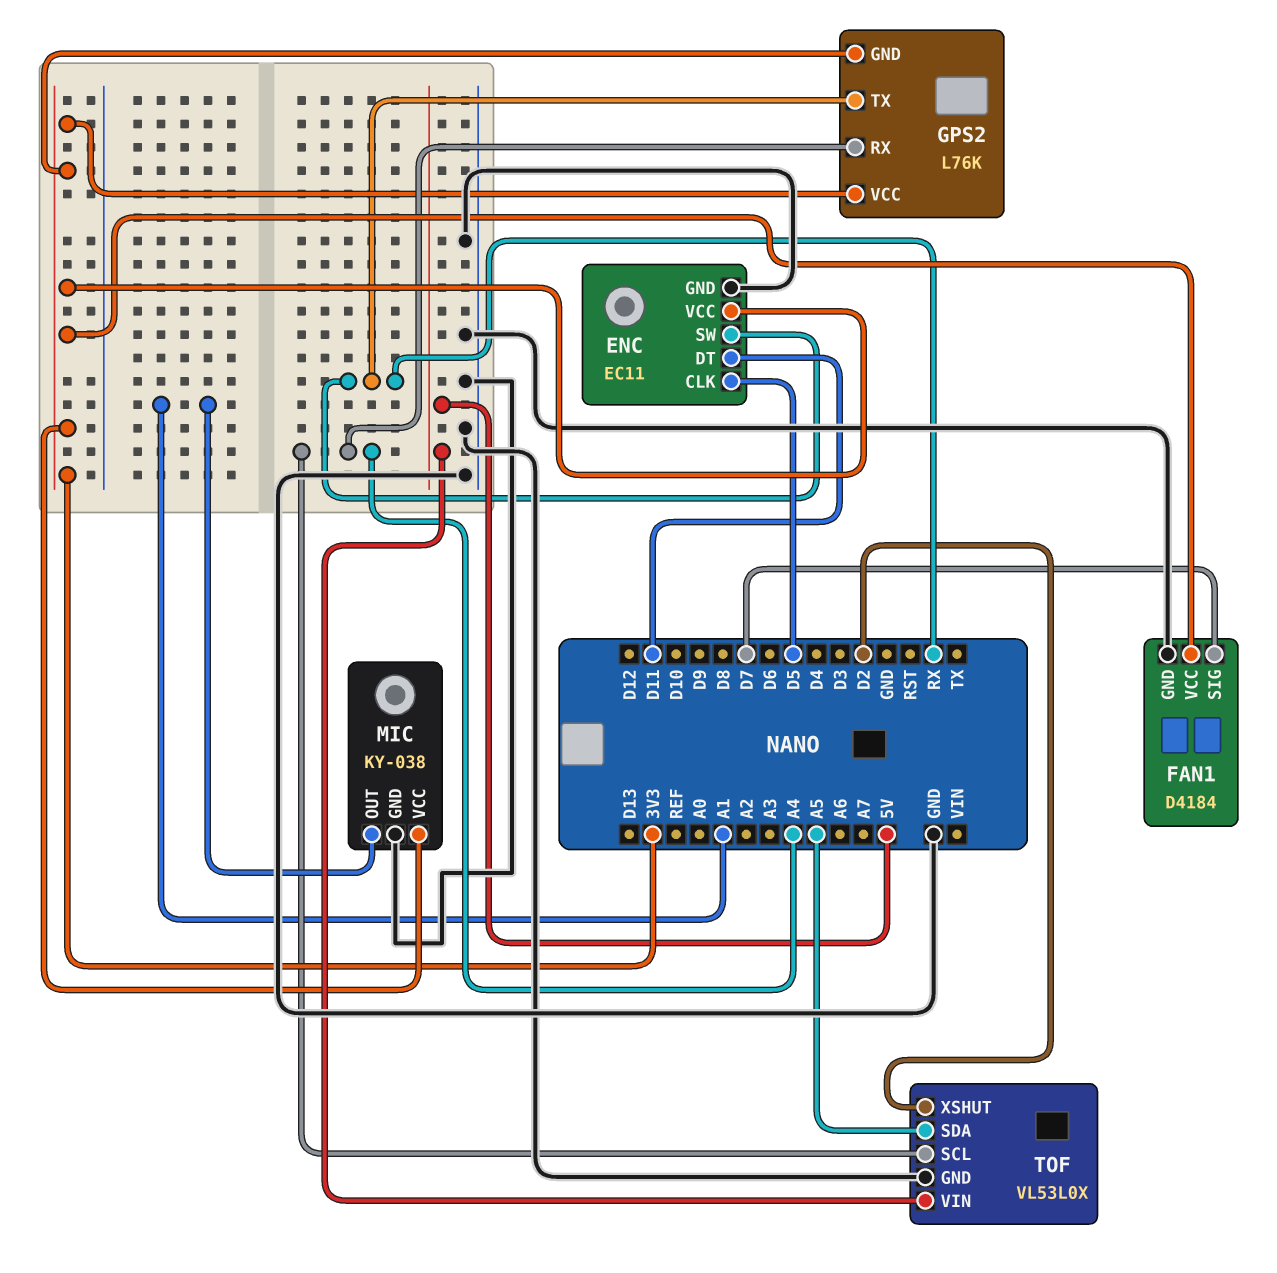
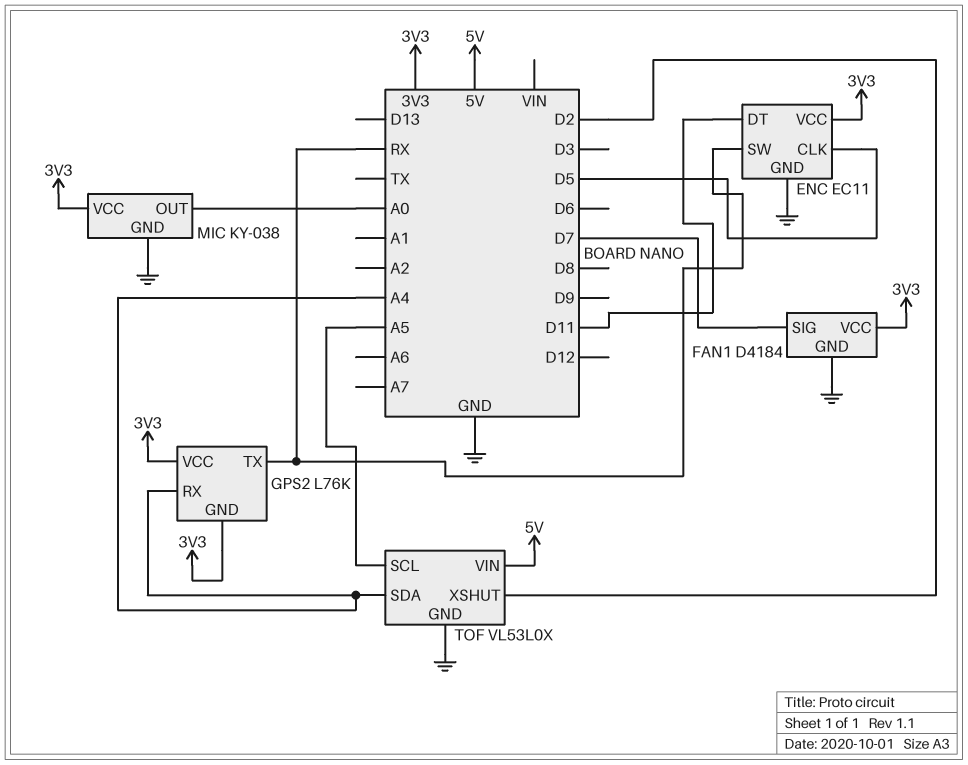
MIC pin OUT: A1 -> A0
TOF pin SCL: A4 -> A5
TOF pin SDA: A5 -> A4

